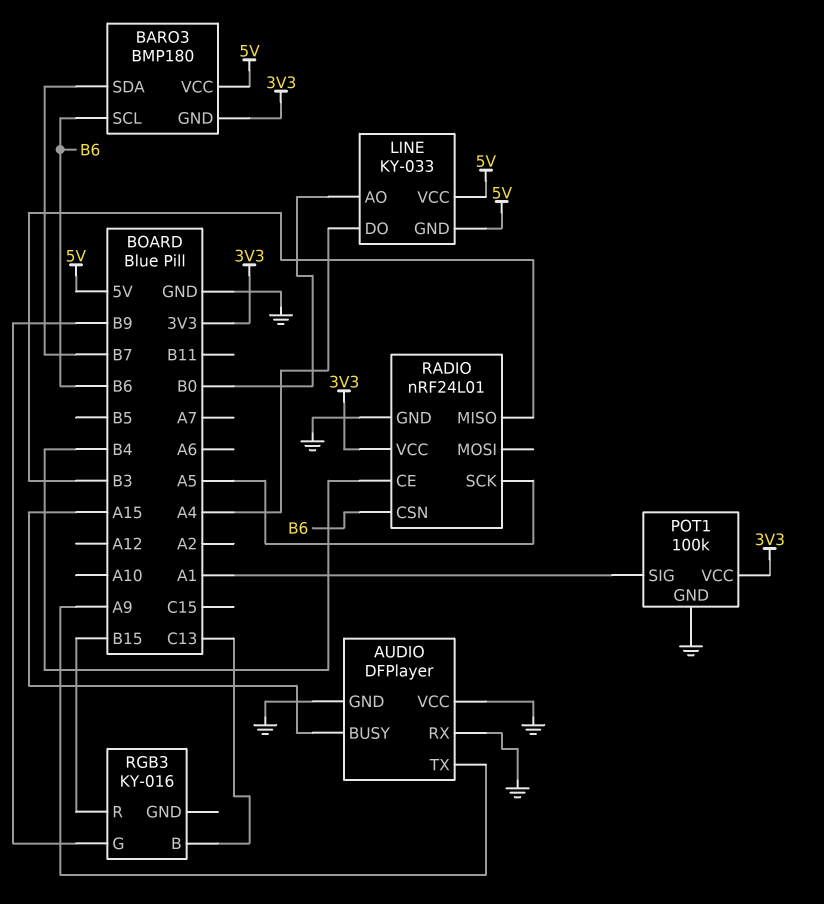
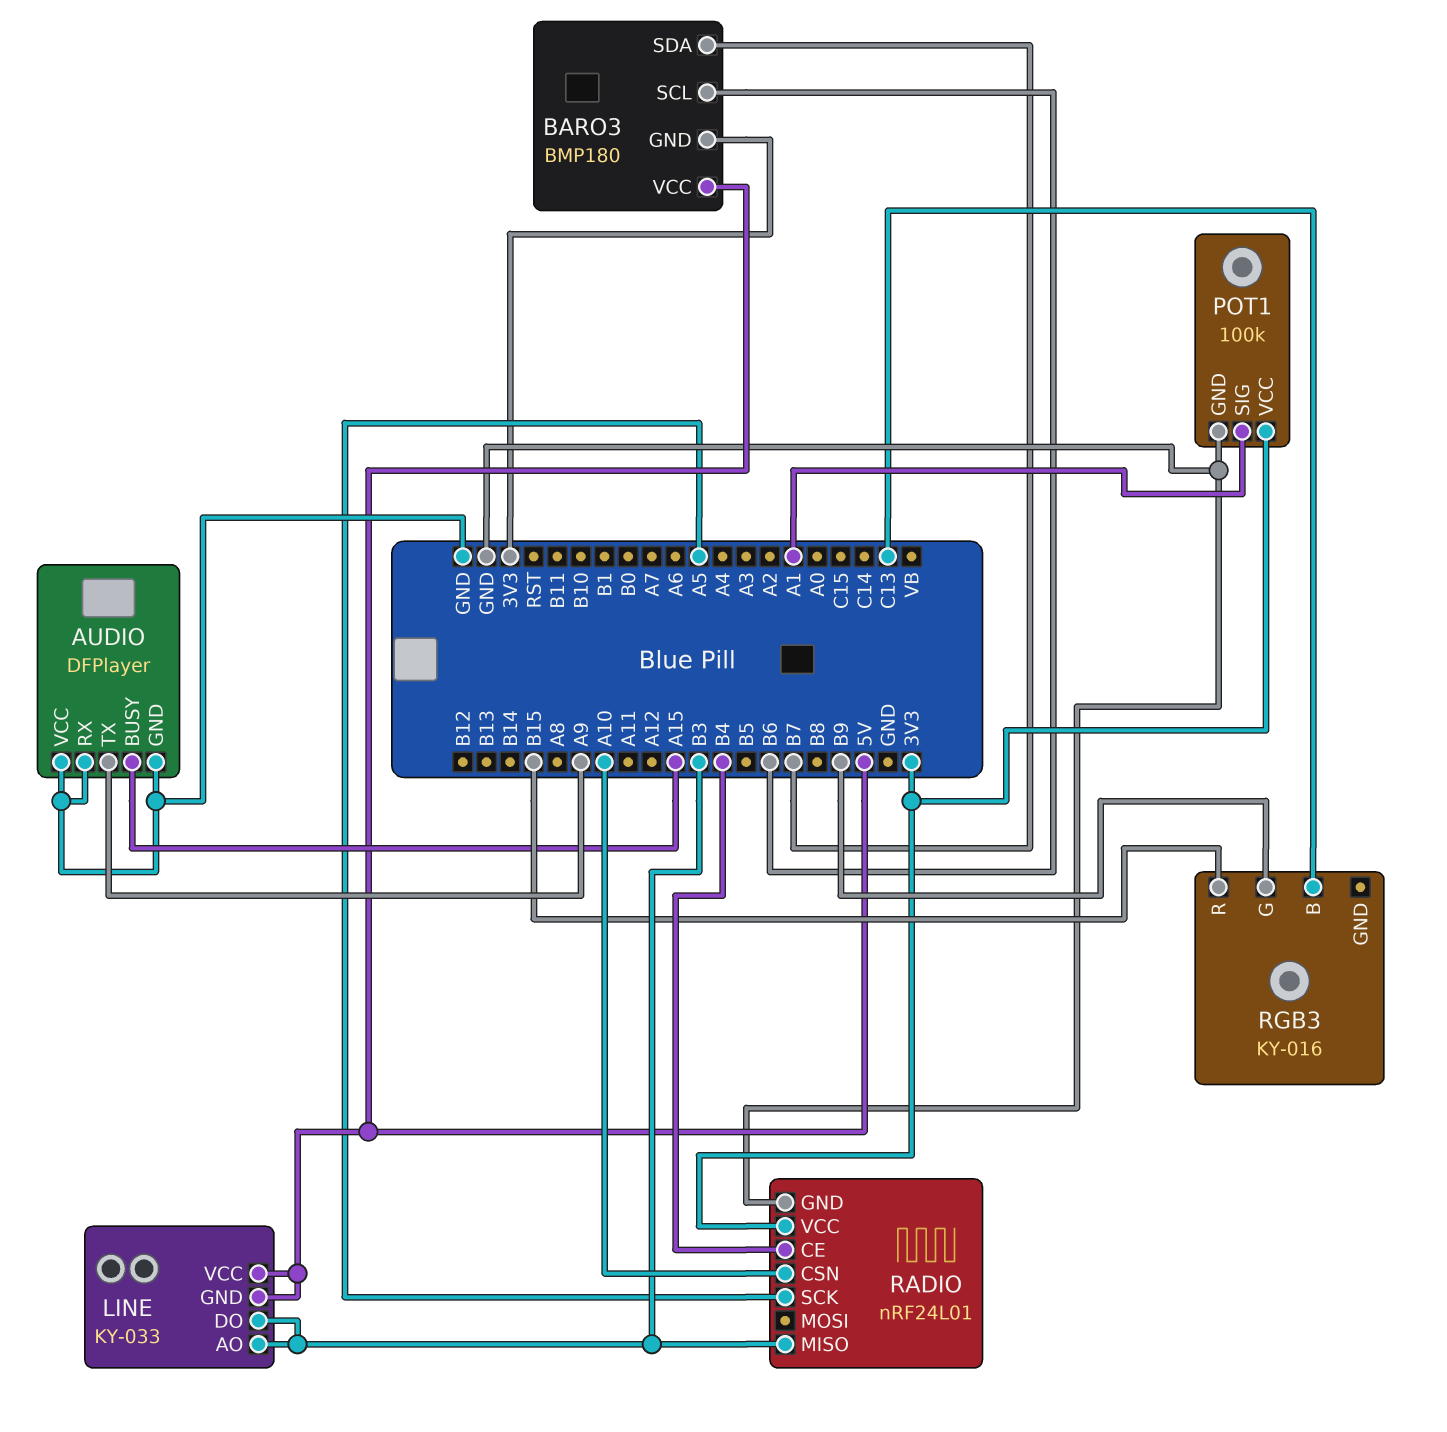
LINE pin AO: B0 -> B3
LINE pin DO: A4 -> B3
RADIO pin CSN: B6 -> A10

